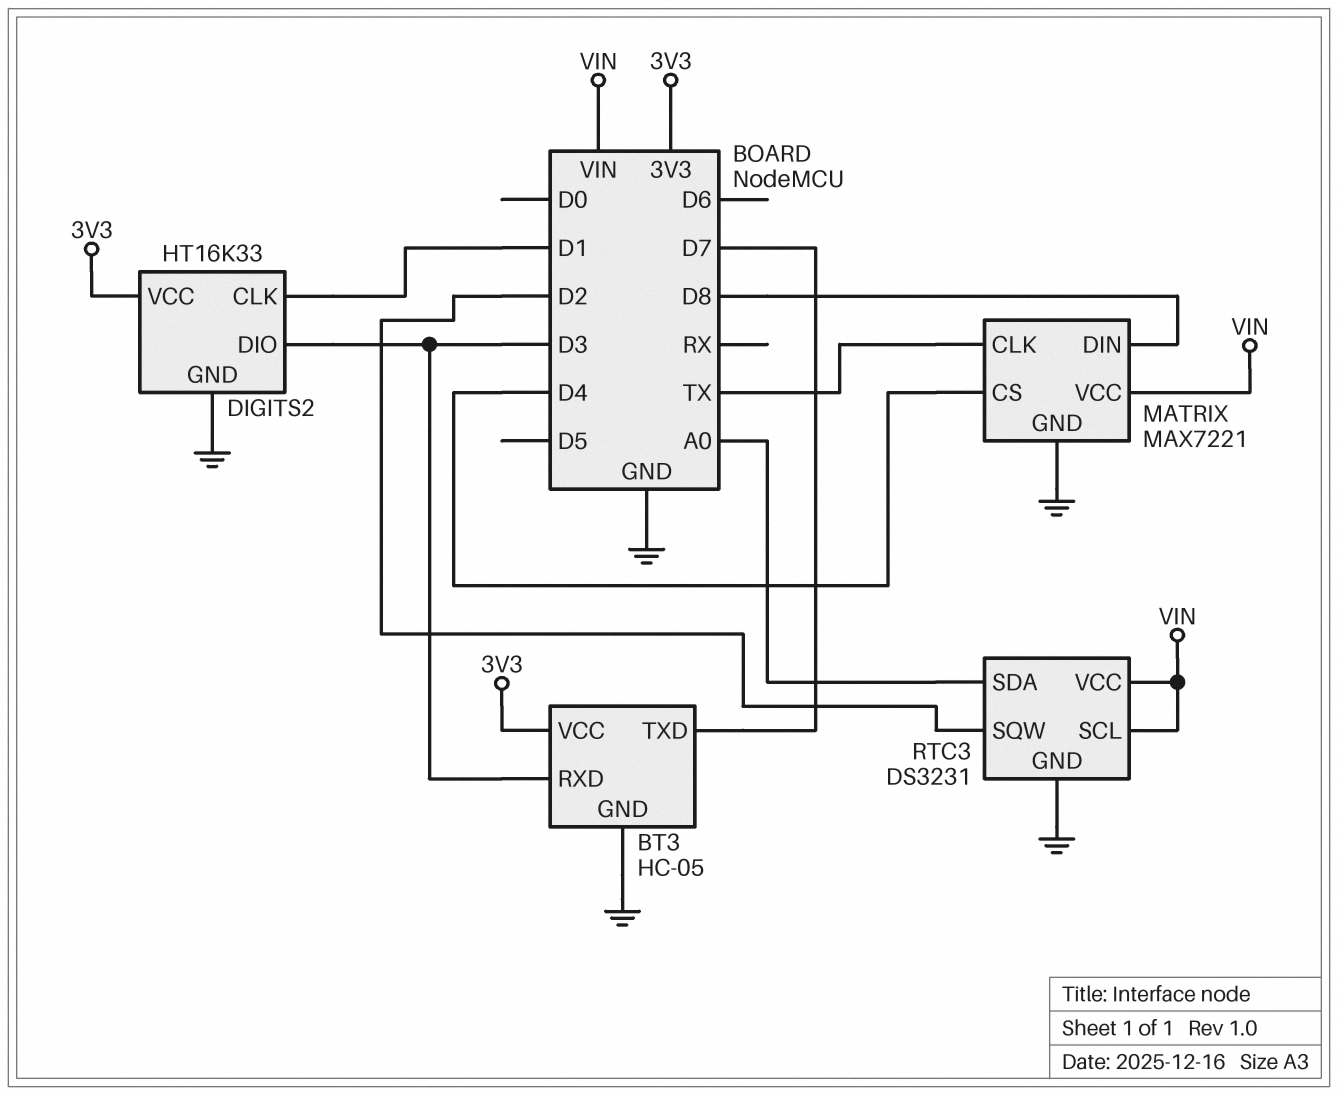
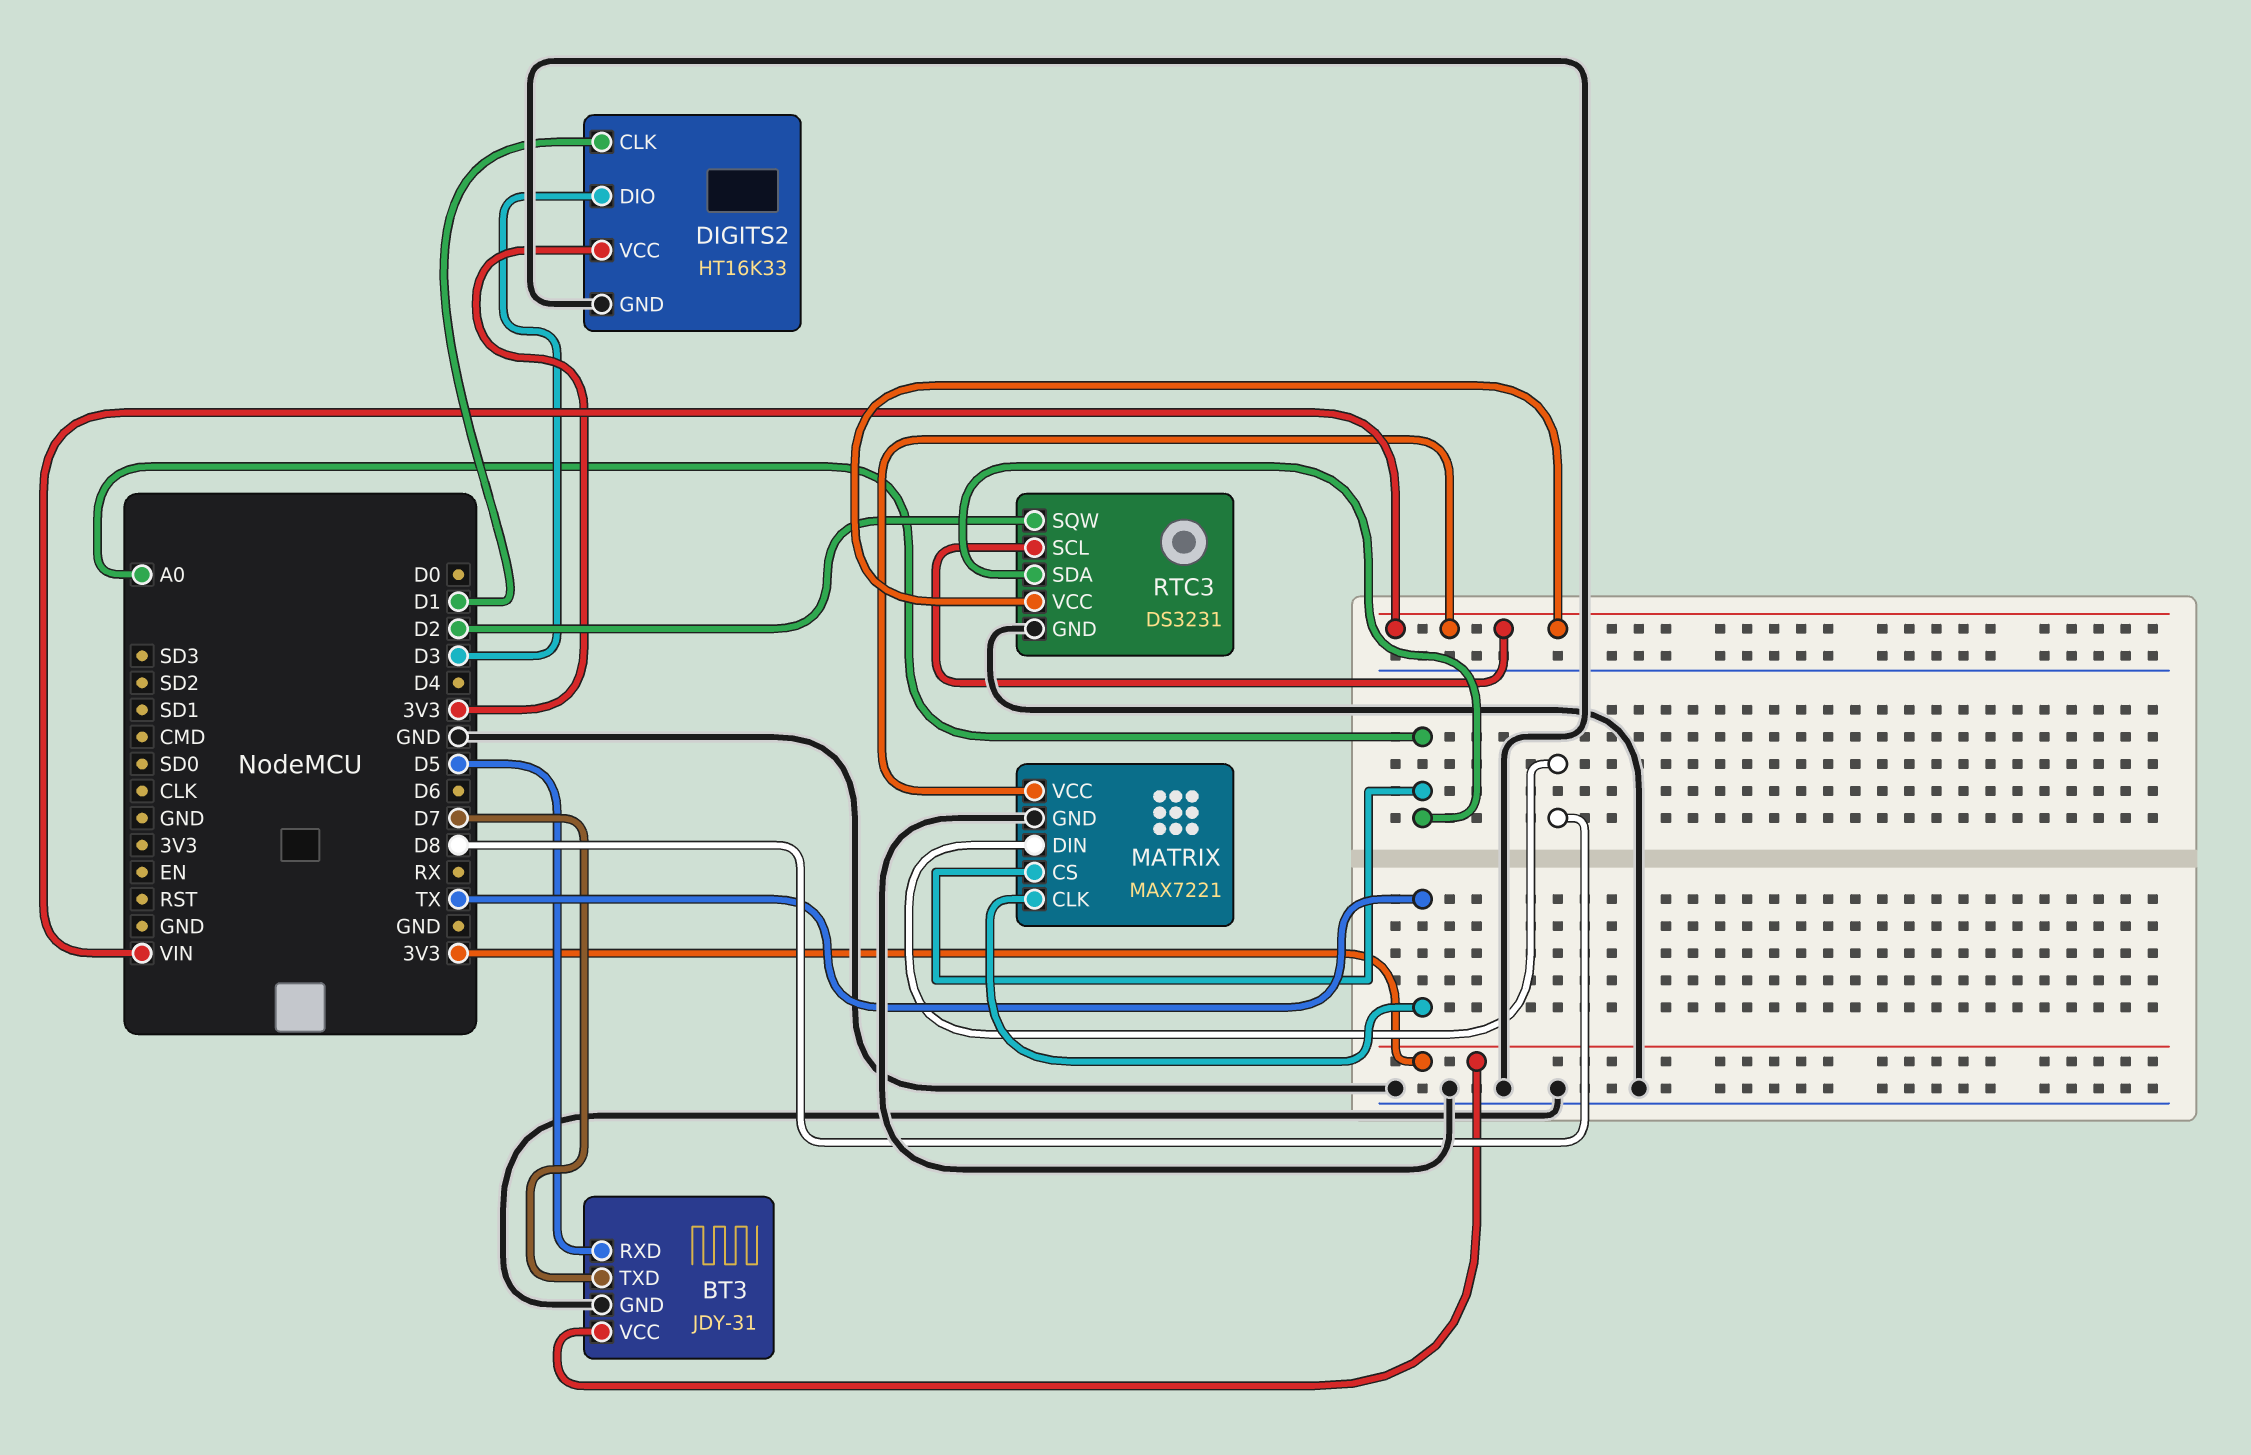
BT3: HC-05 -> JDY-31
BT3 pin RXD: D3 -> D5
MATRIX pin CS: D4 -> A0

